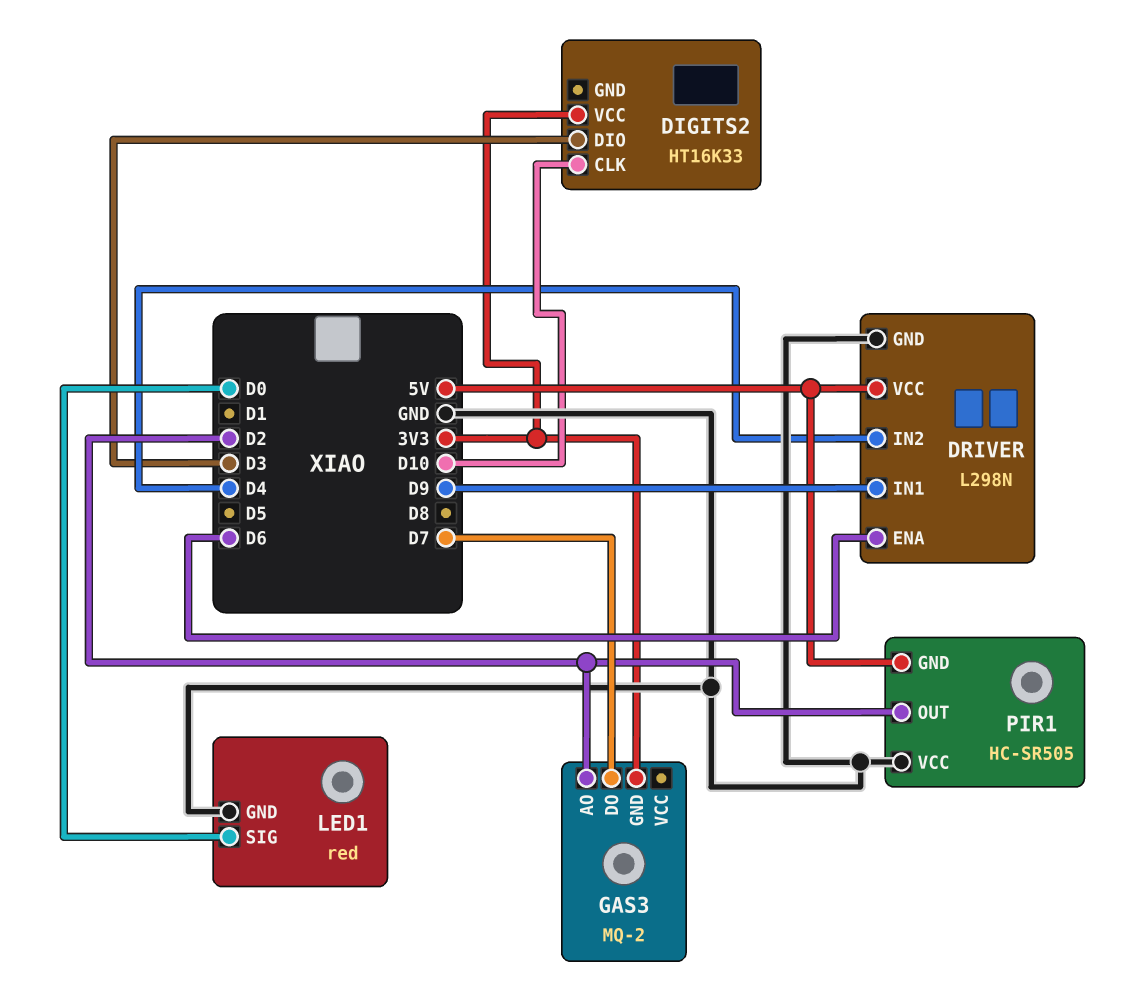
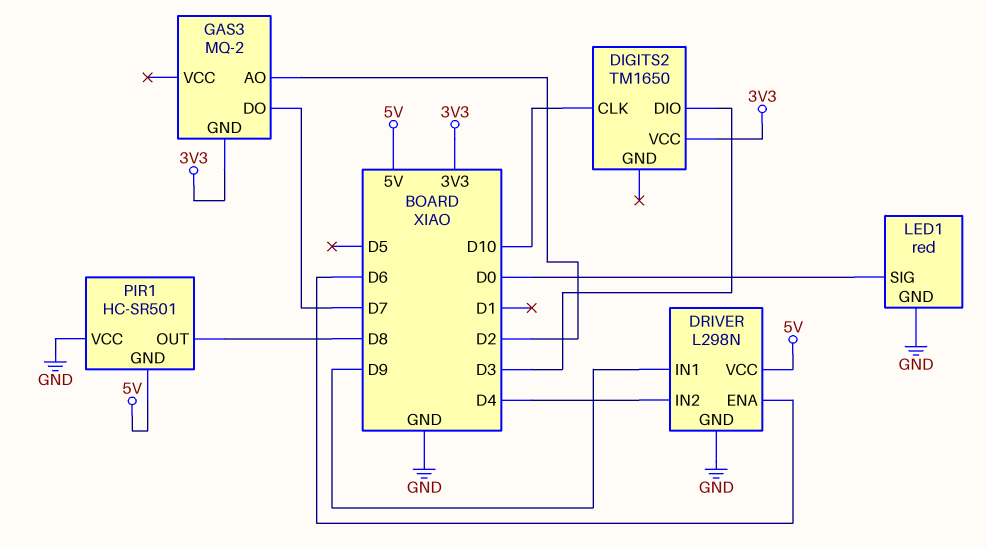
DIGITS2: HT16K33 -> TM1650
PIR1: HC-SR505 -> HC-SR501
PIR1 pin OUT: D2 -> D8

